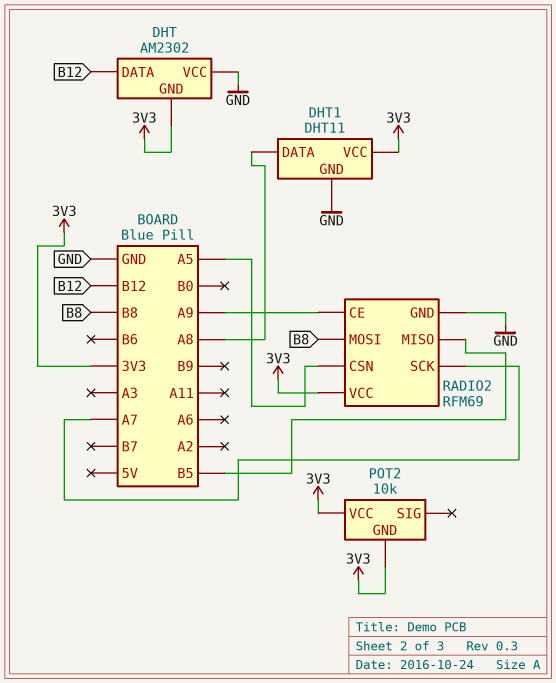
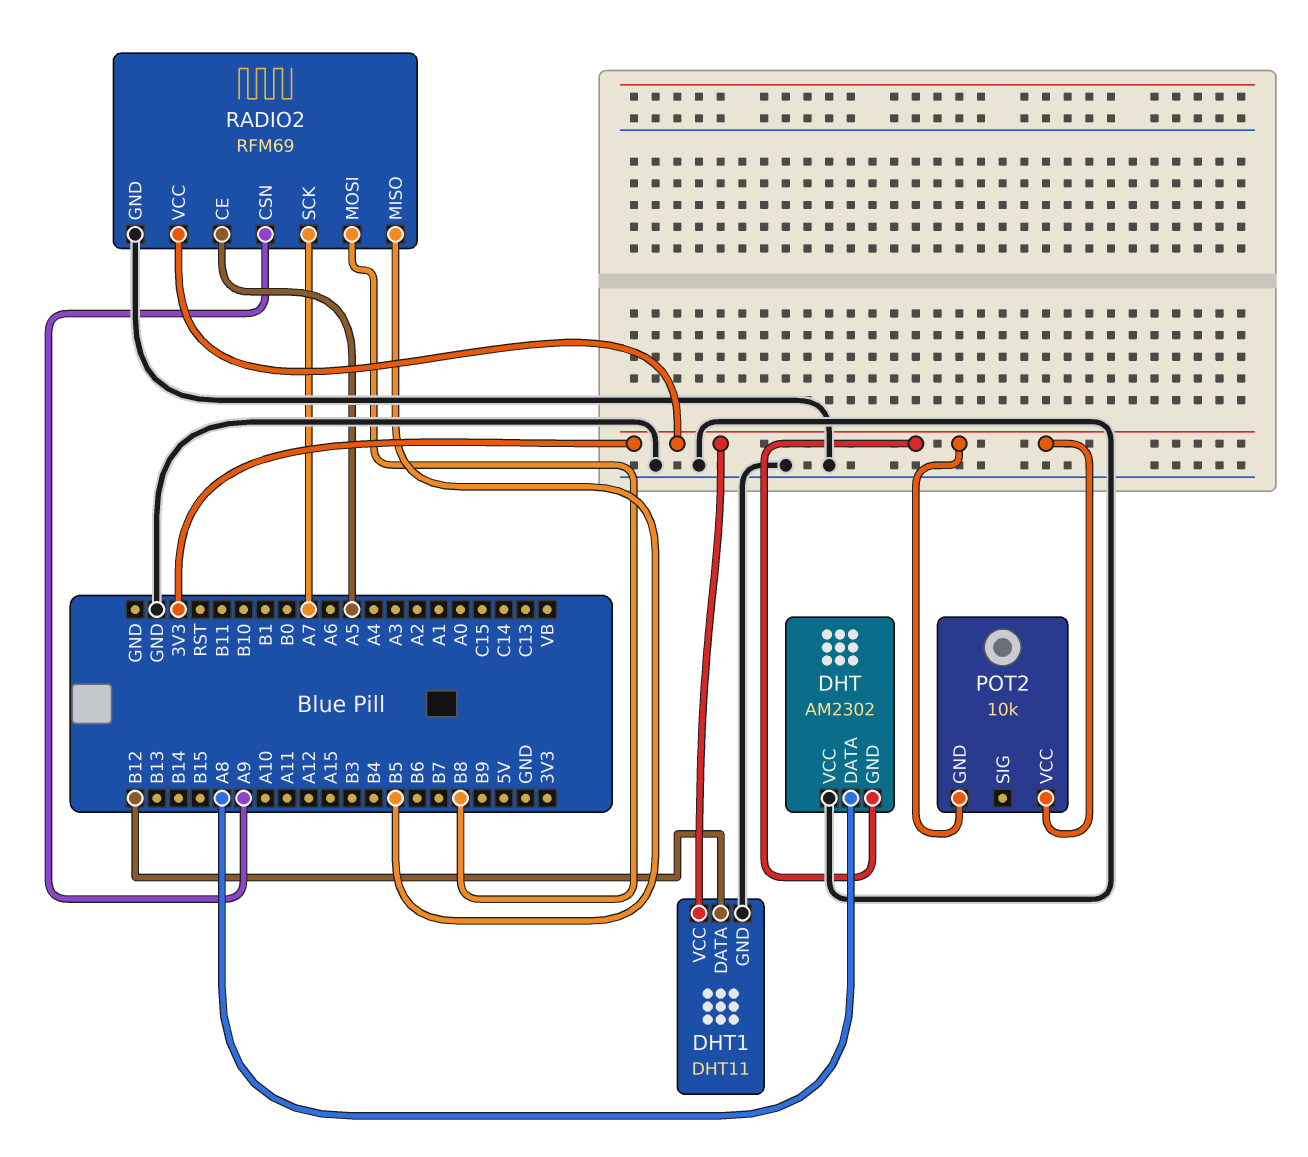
DHT pin DATA: B12 -> A8
DHT1 pin DATA: A8 -> B12
RADIO2 pin CE: A9 -> A5
RADIO2 pin CSN: A5 -> A9

